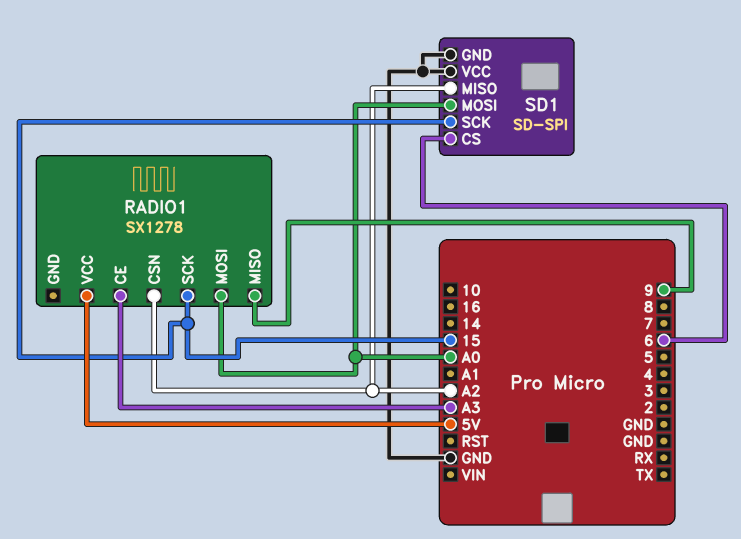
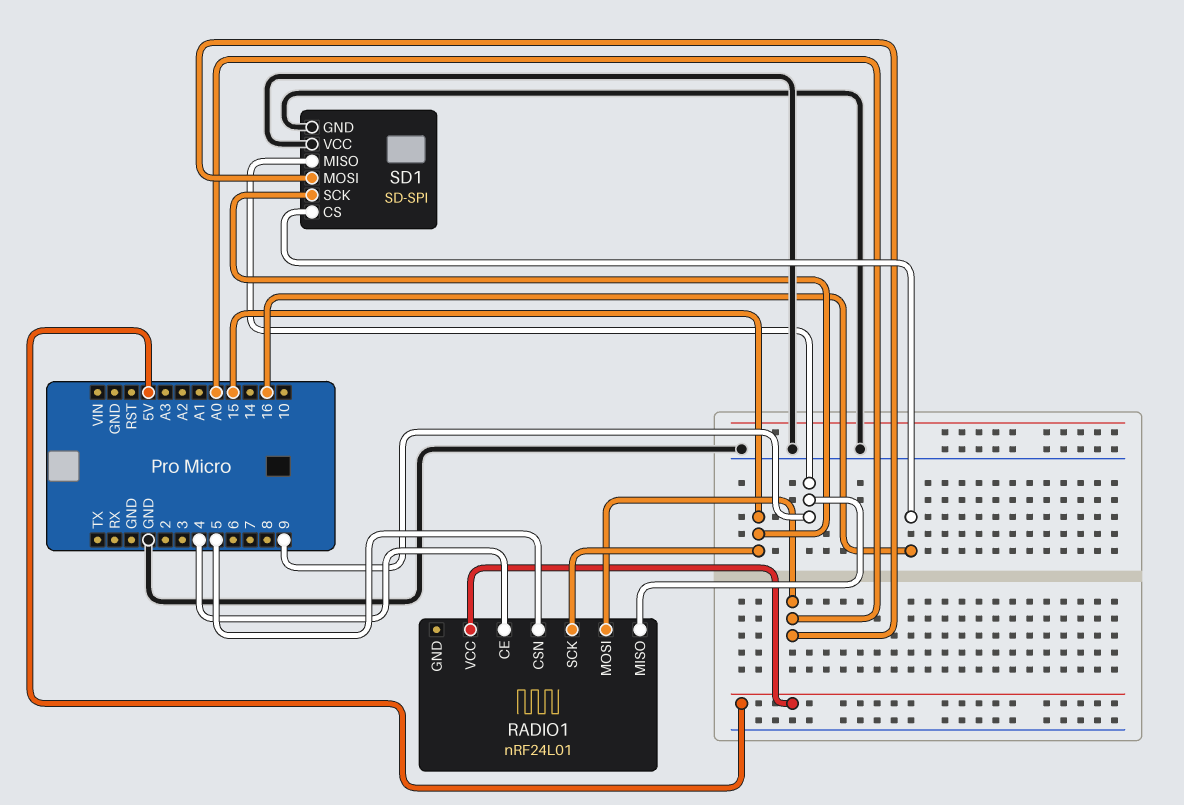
RADIO1: SX1278 -> nRF24L01
RADIO1 pin CE: A3 -> 4
RADIO1 pin CSN: A2 -> 5
SD1 pin CS: 6 -> 16
SD1 pin MISO: A2 -> 9

